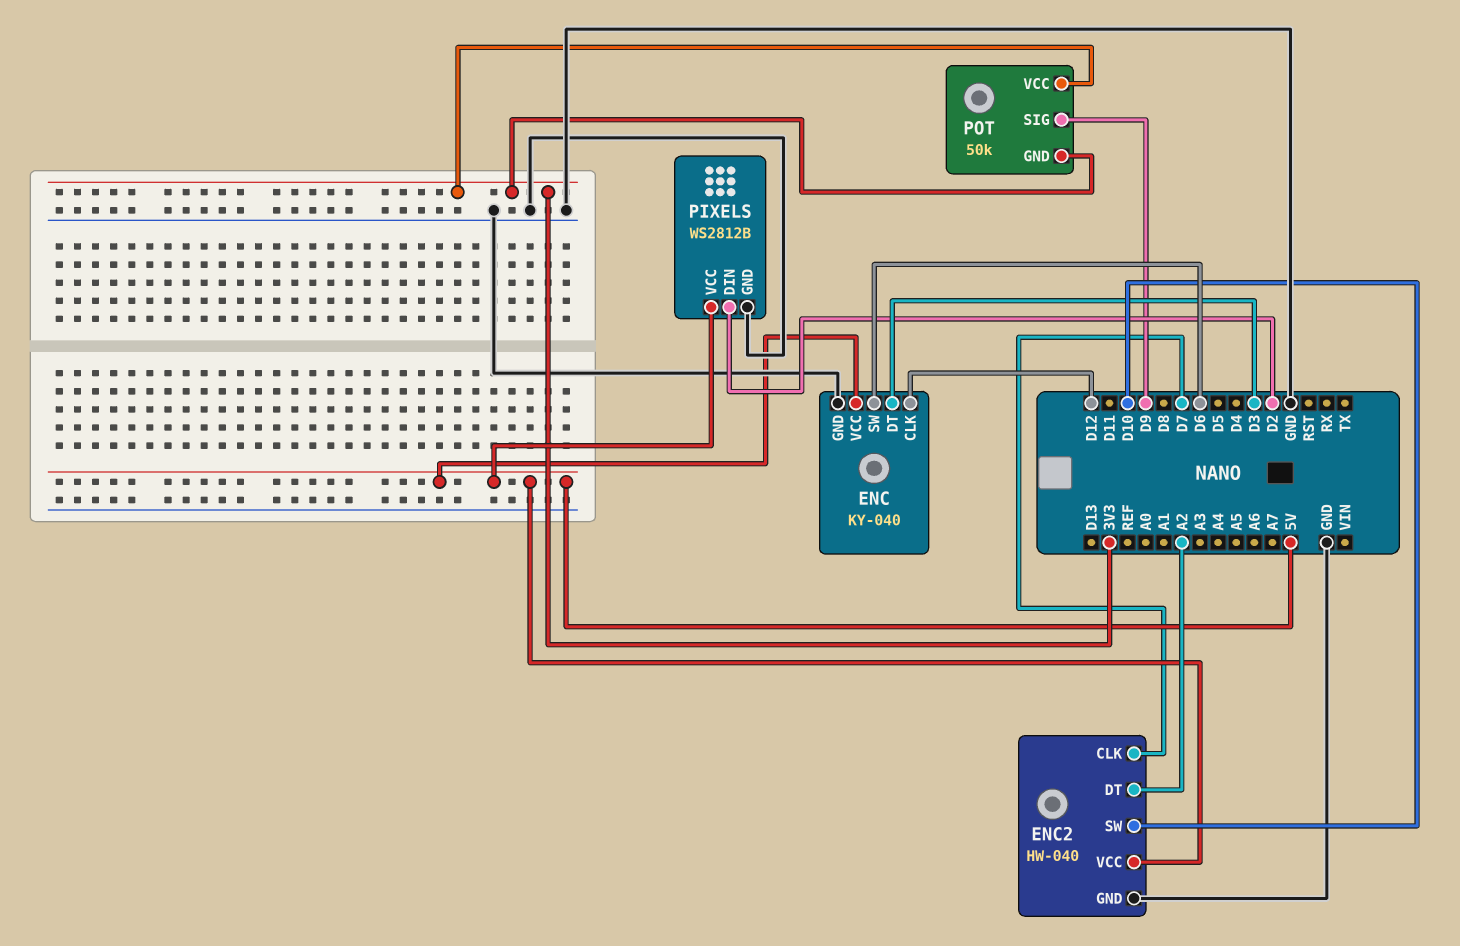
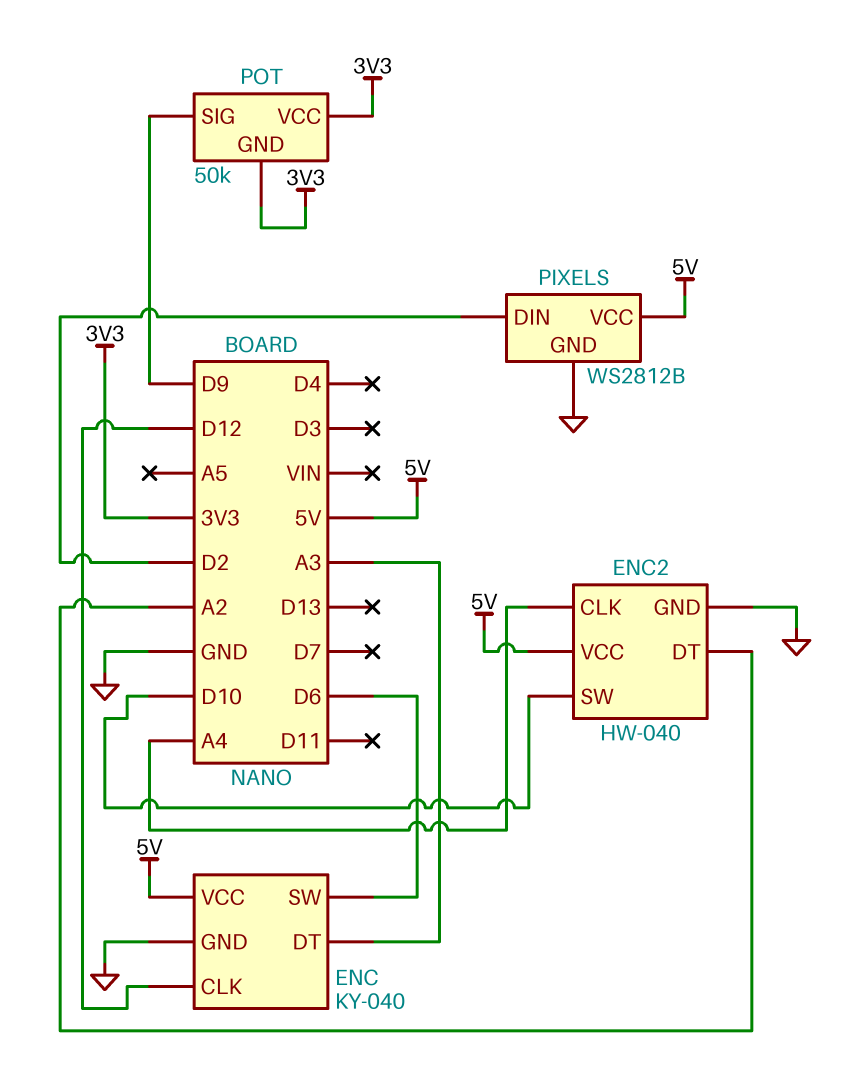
ENC pin DT: D3 -> A3
ENC2 pin CLK: D7 -> A4

